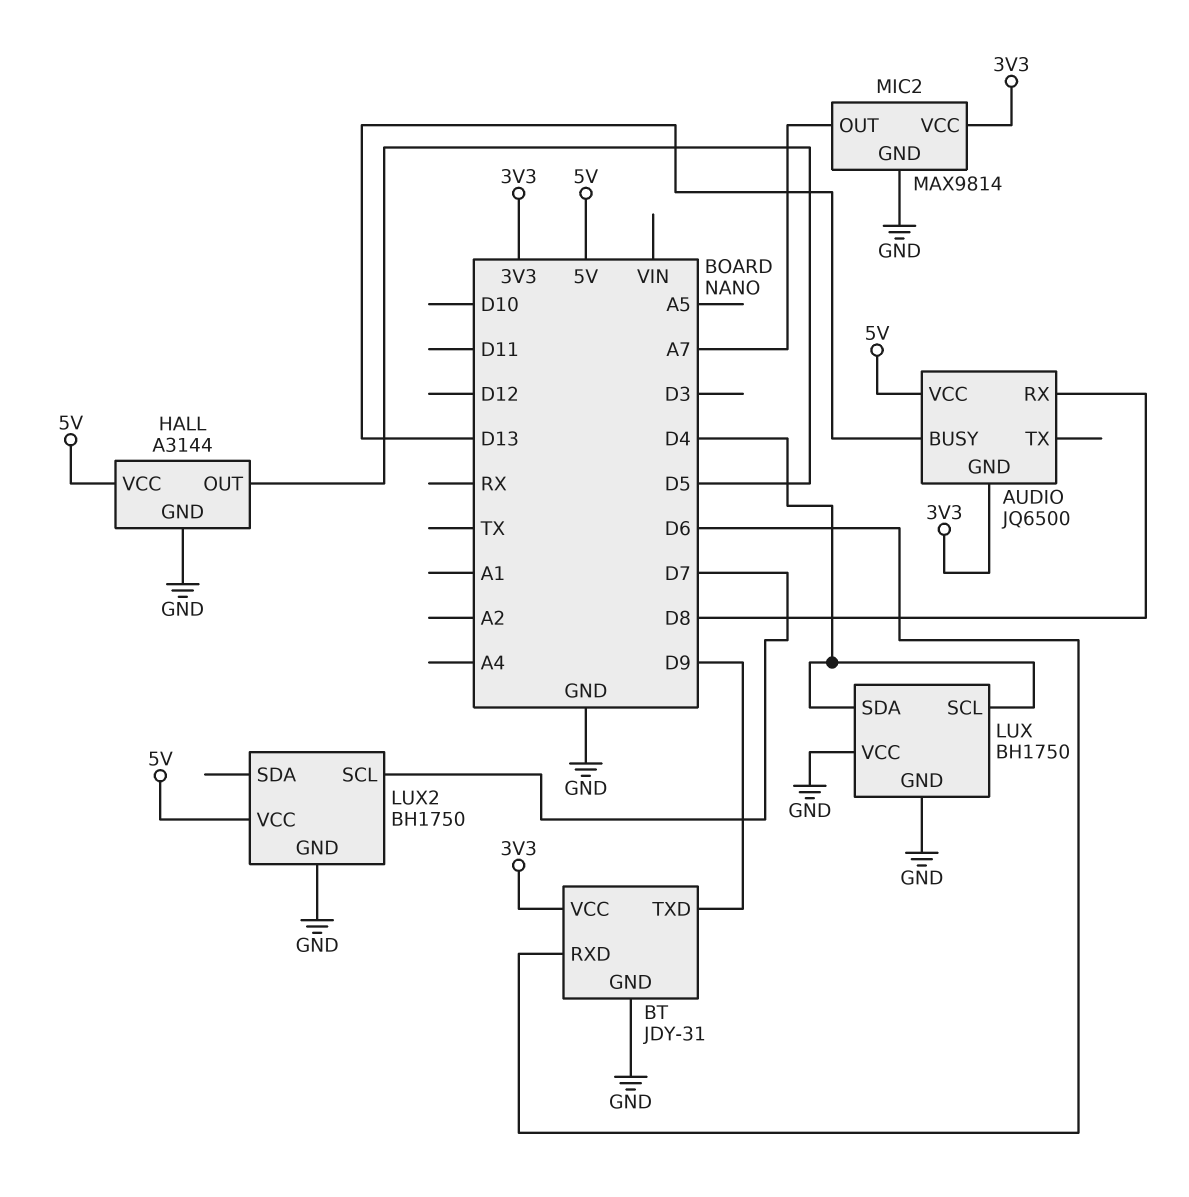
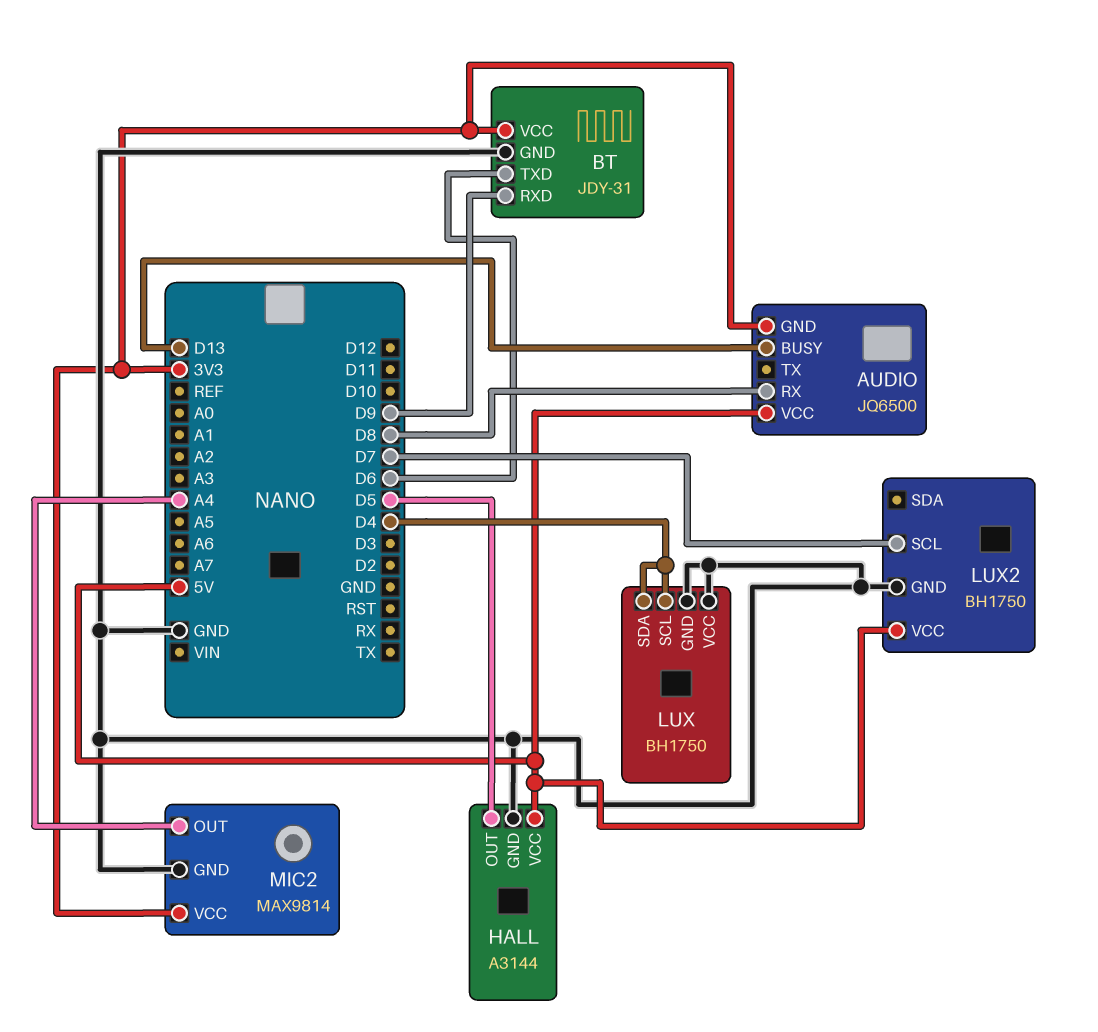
BT pin RXD: D6 -> D9
BT pin TXD: D9 -> D6
MIC2 pin OUT: A7 -> A4

